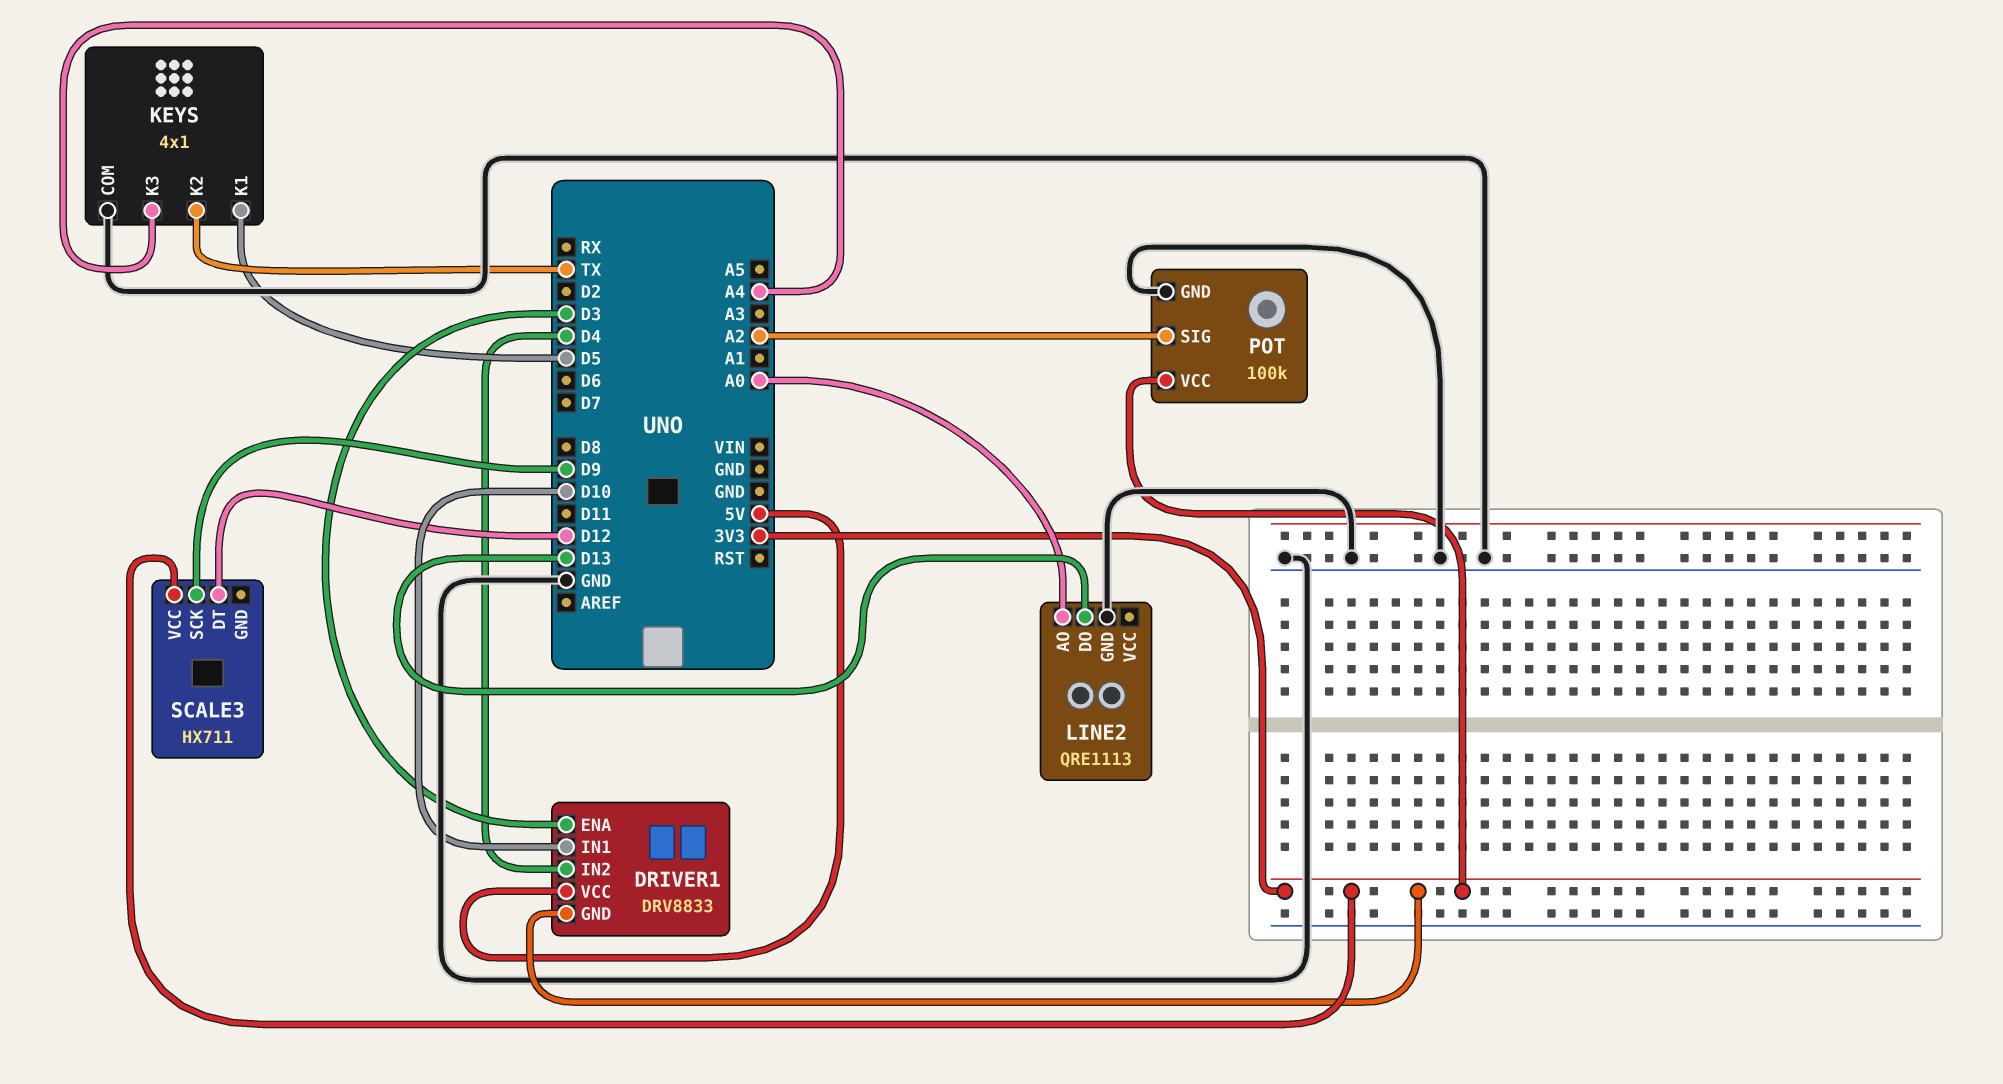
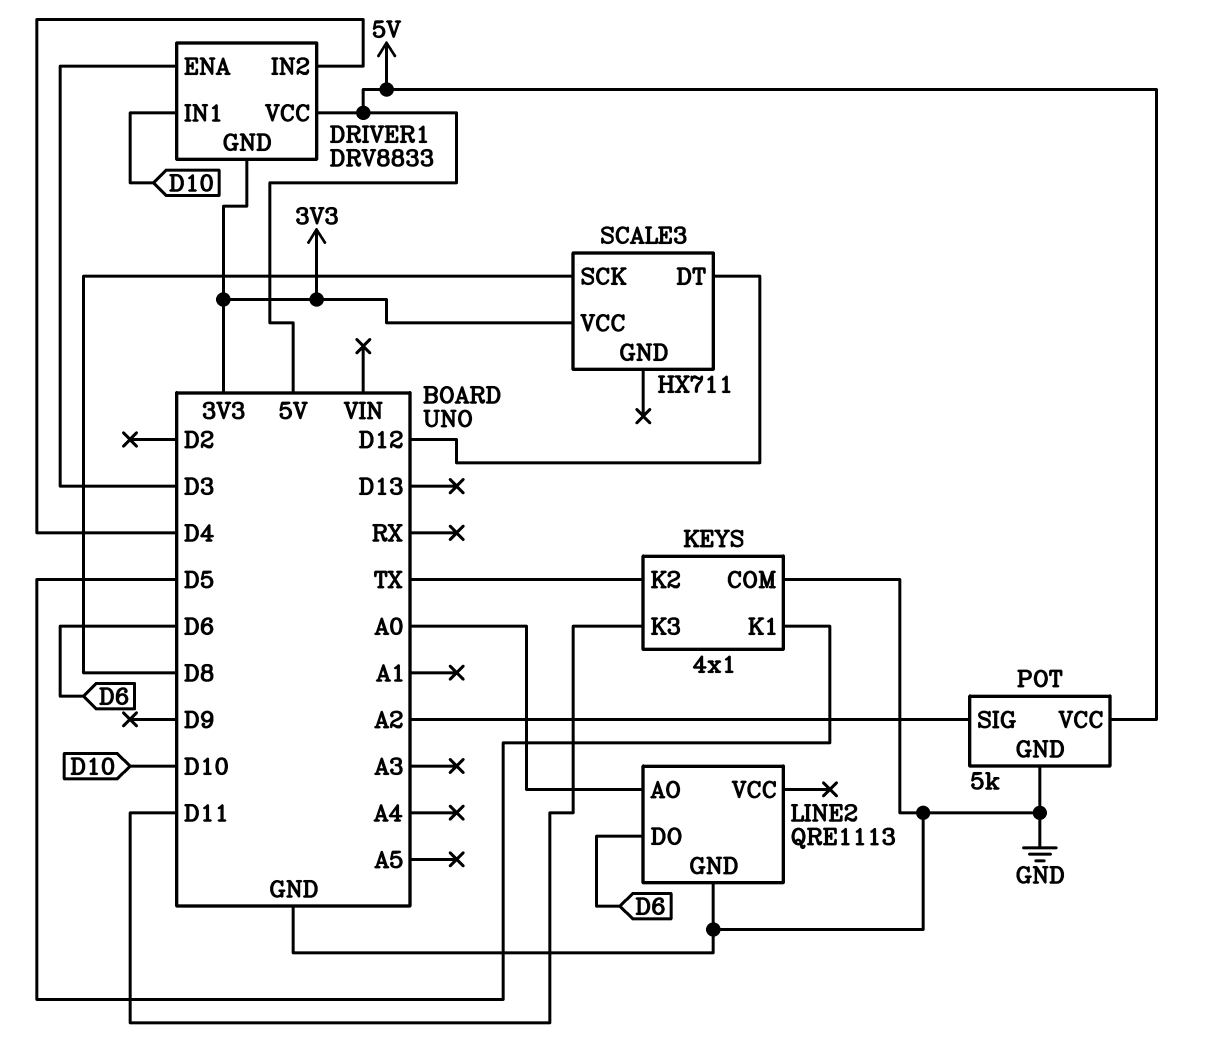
KEYS pin K3: A4 -> D11
LINE2 pin DO: D13 -> D6
POT: 100k -> 5k
POT pin VCC: 3V3 -> 5V
SCALE3 pin SCK: D9 -> D8

